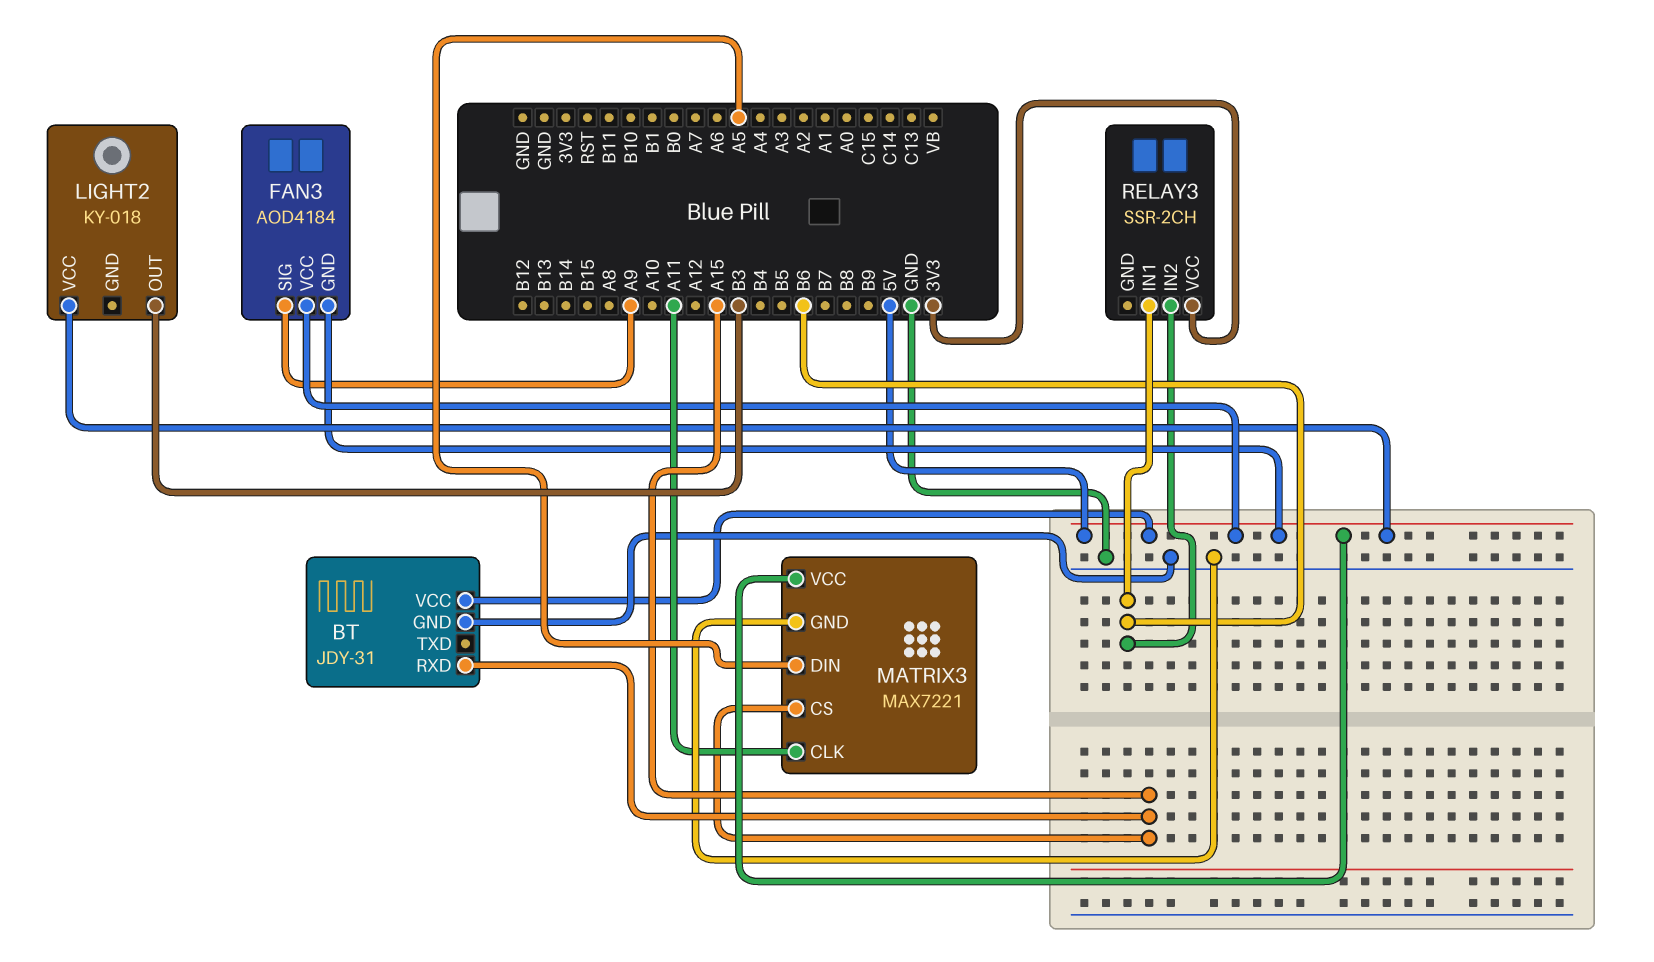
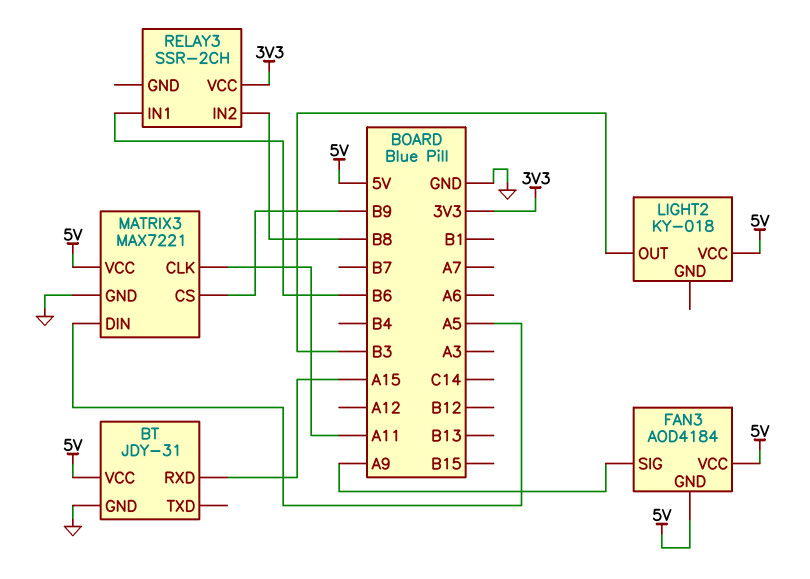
MATRIX3 pin CS: A15 -> B9
RELAY3 pin IN2: B6 -> B8

